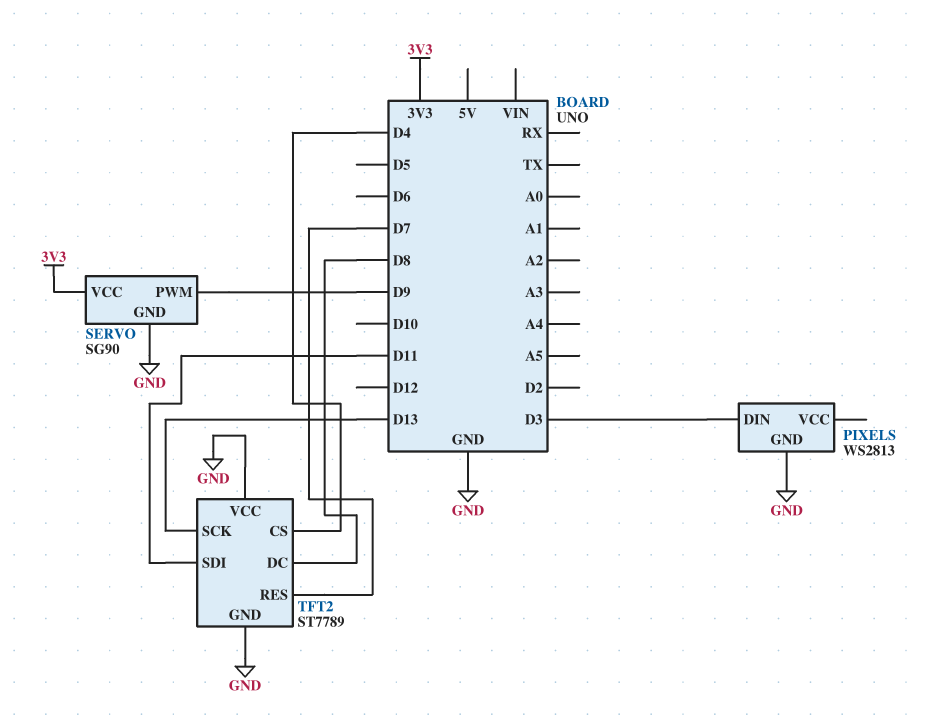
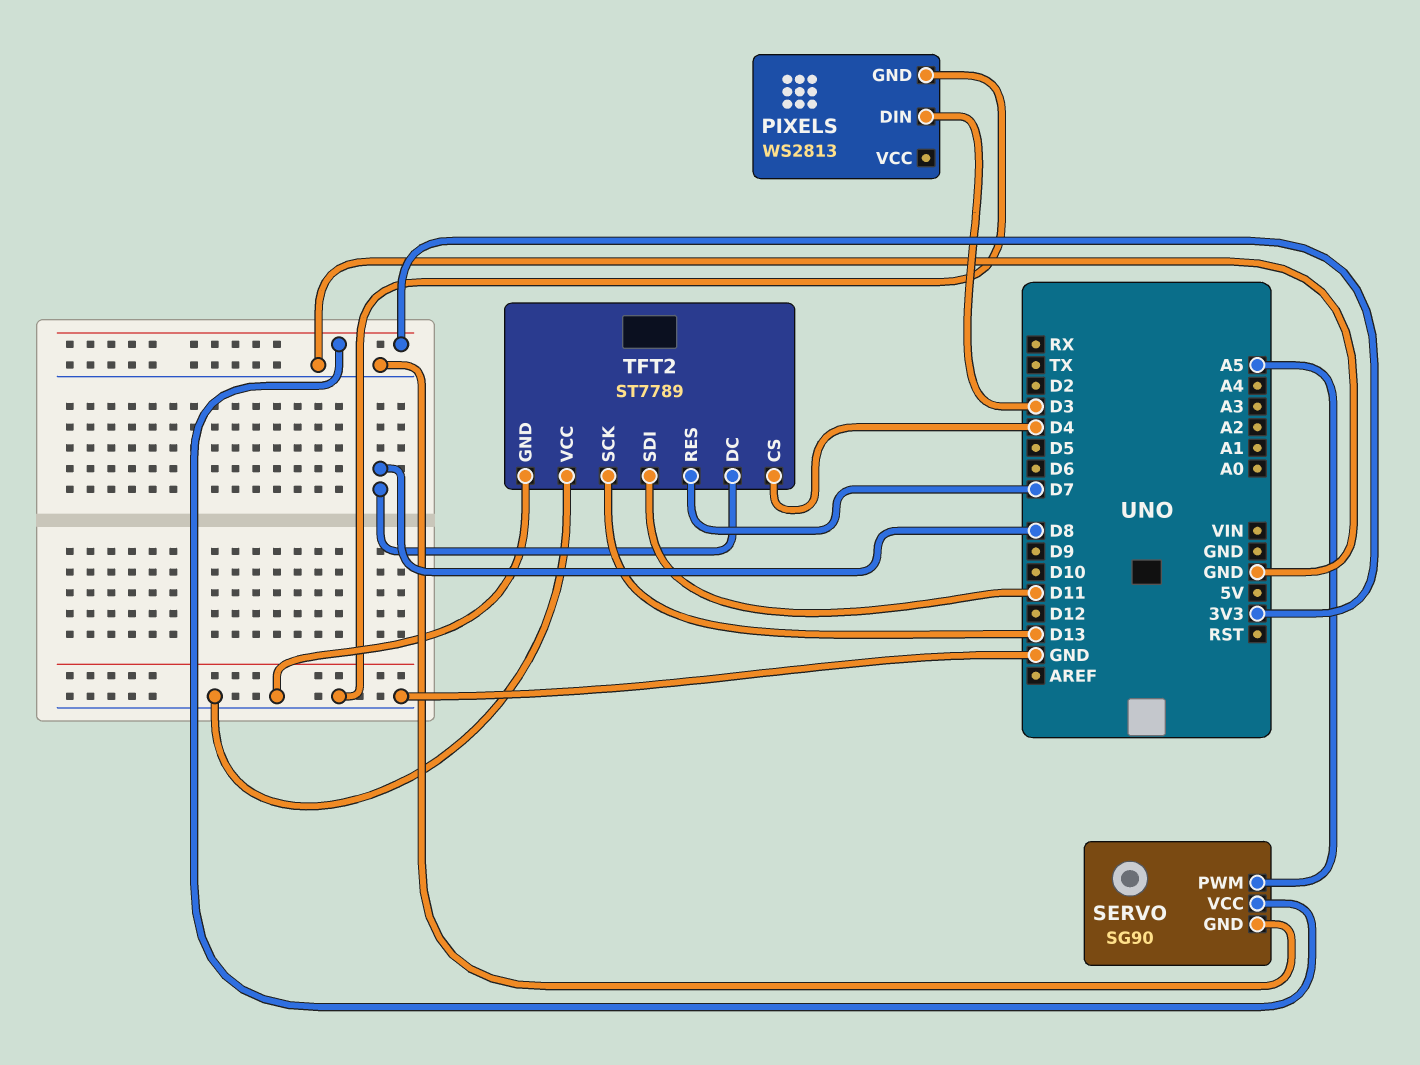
SERVO pin PWM: D9 -> A5

